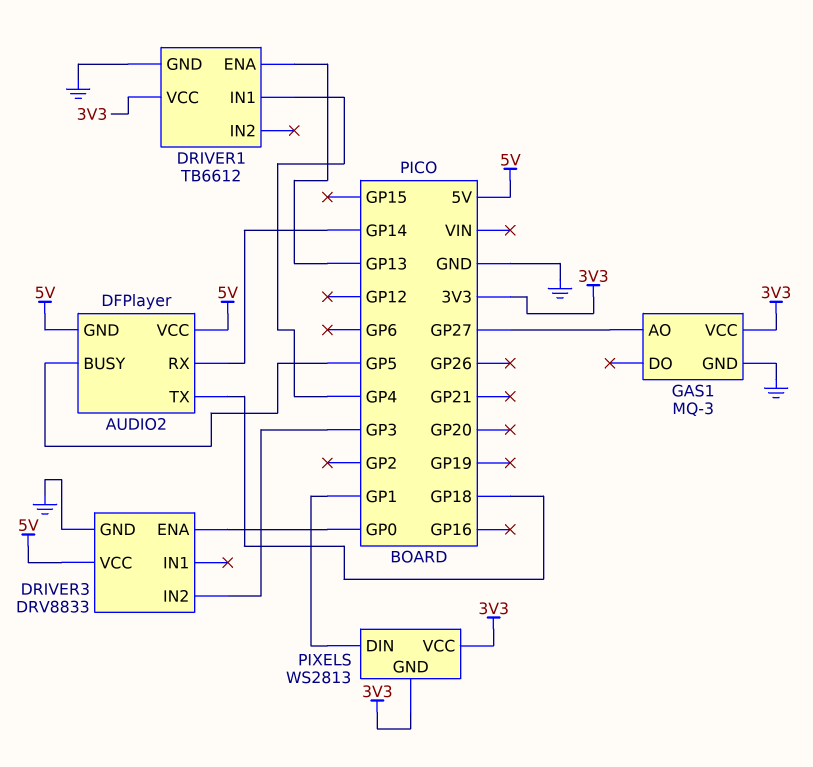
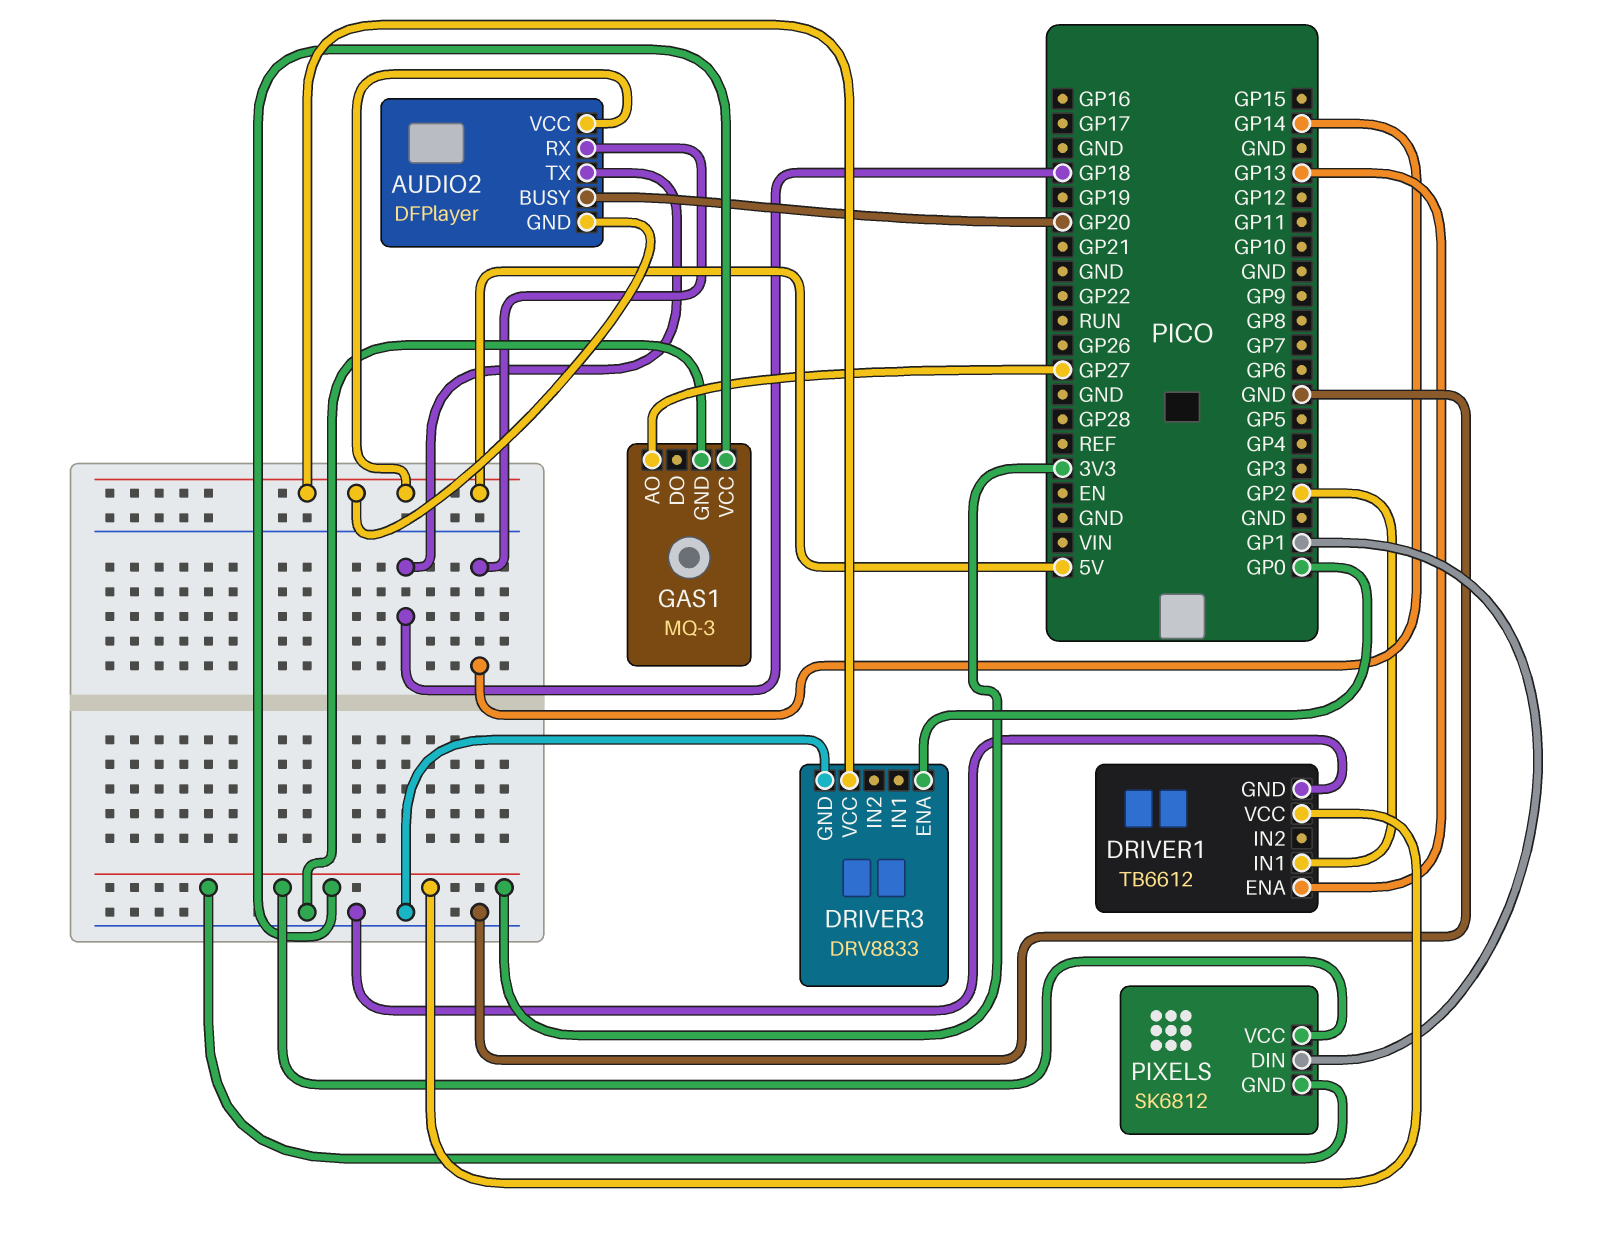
AUDIO2 pin BUSY: GP5 -> GP20
DRIVER1 pin IN1: GP4 -> GP2
DRIVER3 pin IN2: GP3 -> none
PIXELS: WS2813 -> SK6812

